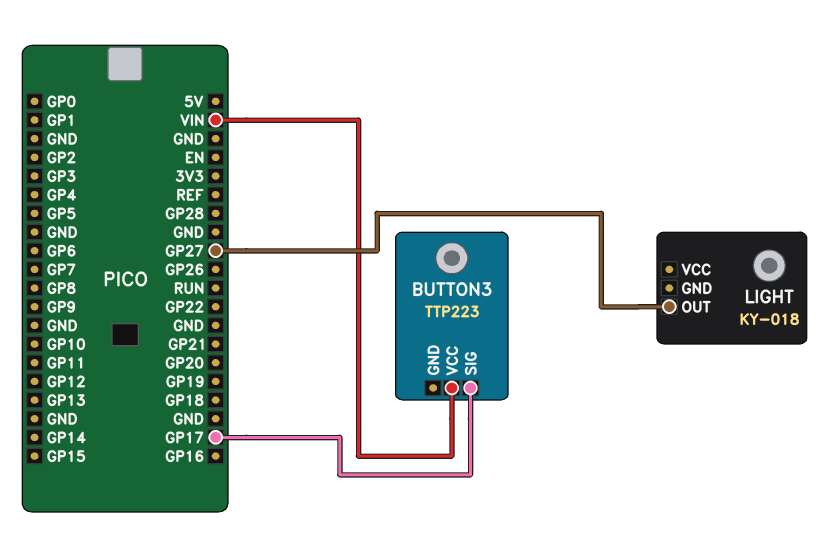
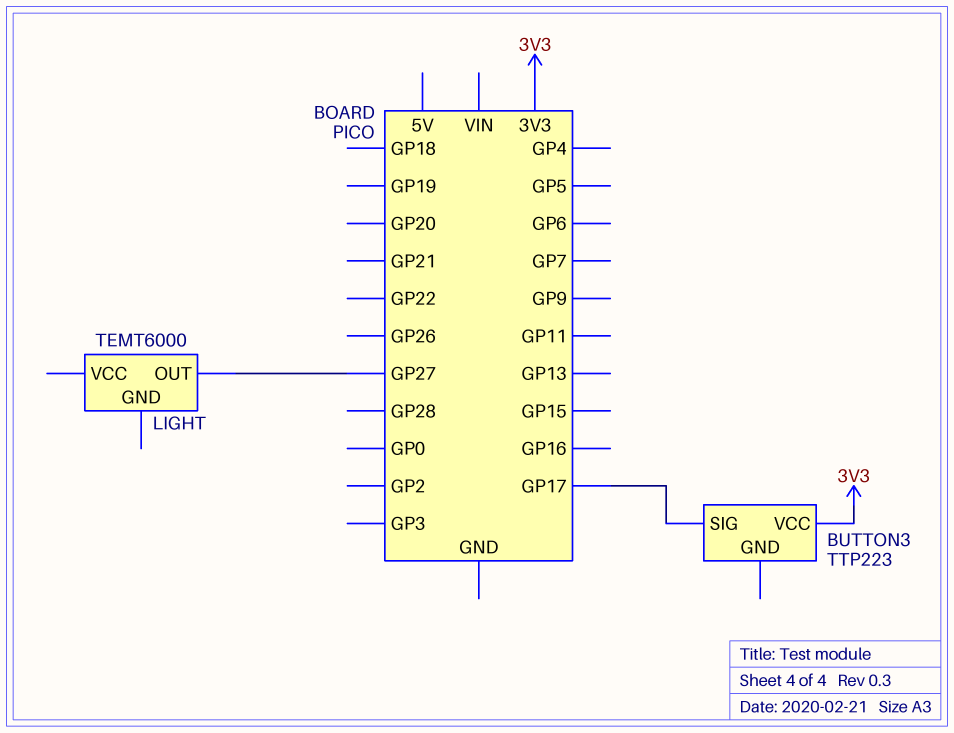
BUTTON3 pin VCC: VIN -> 3V3
LIGHT: KY-018 -> TEMT6000

